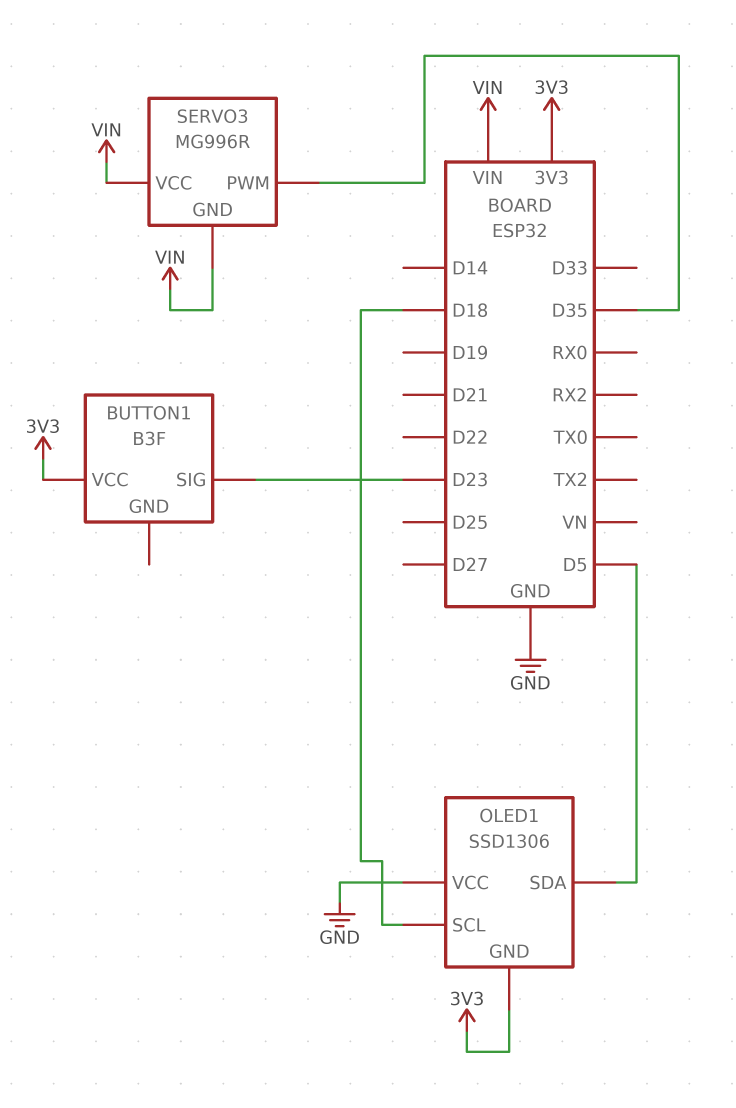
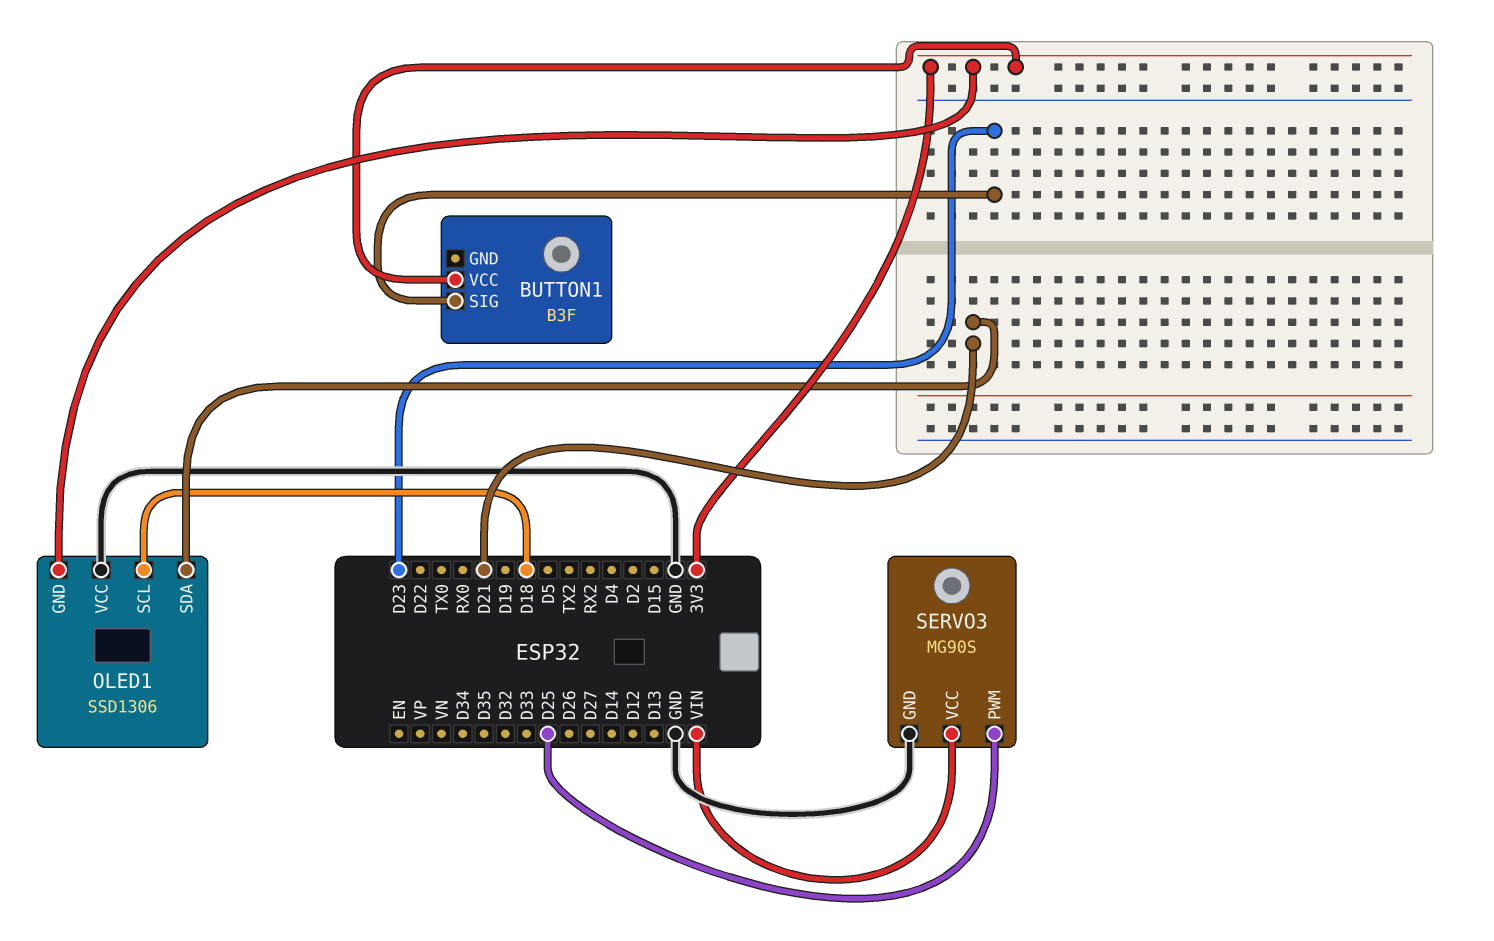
OLED1 pin SDA: D5 -> D21
SERVO3: MG996R -> MG90S
SERVO3 pin GND: VIN -> GND
SERVO3 pin PWM: D35 -> D25

